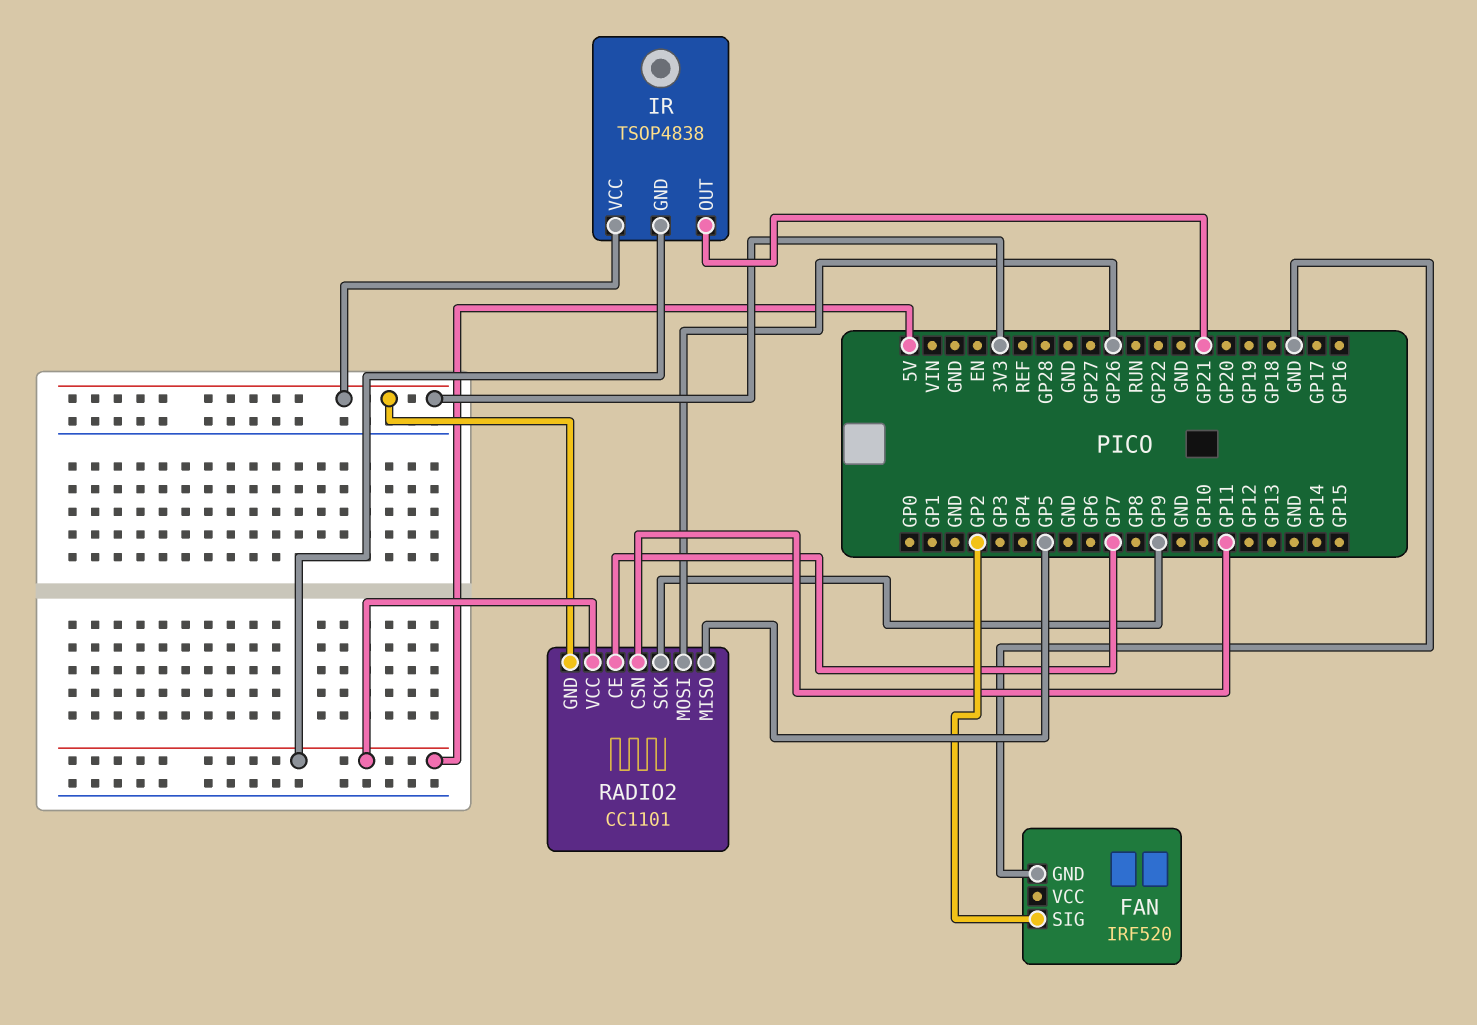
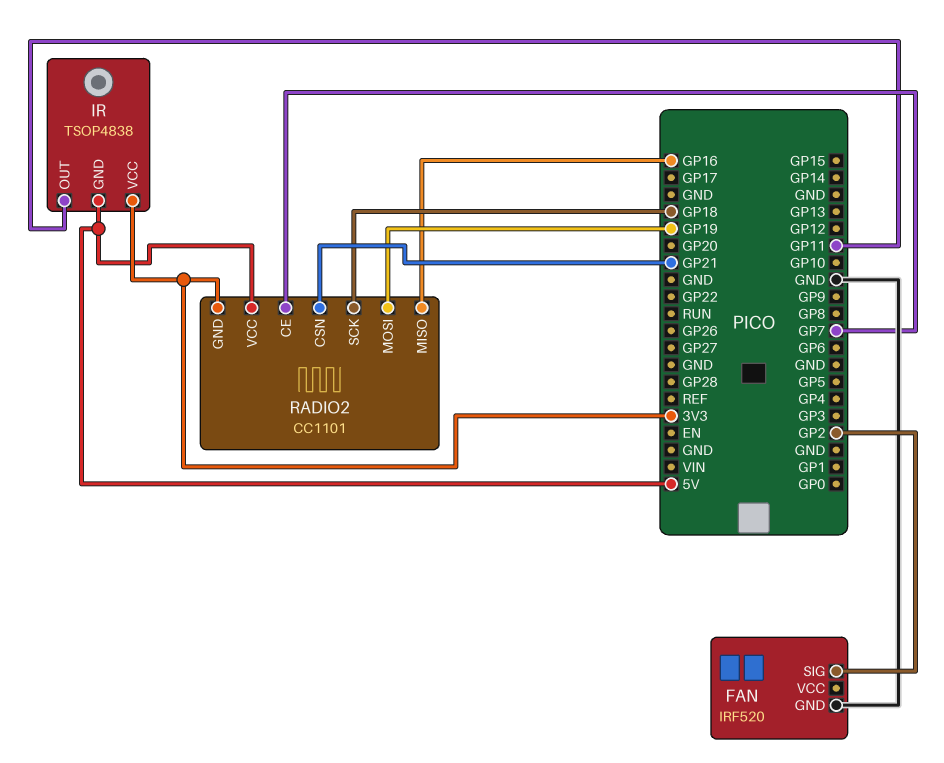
IR pin OUT: GP21 -> GP11
RADIO2 pin CSN: GP11 -> GP21
RADIO2 pin MISO: GP5 -> GP16
RADIO2 pin MOSI: GP26 -> GP19
RADIO2 pin SCK: GP9 -> GP18

